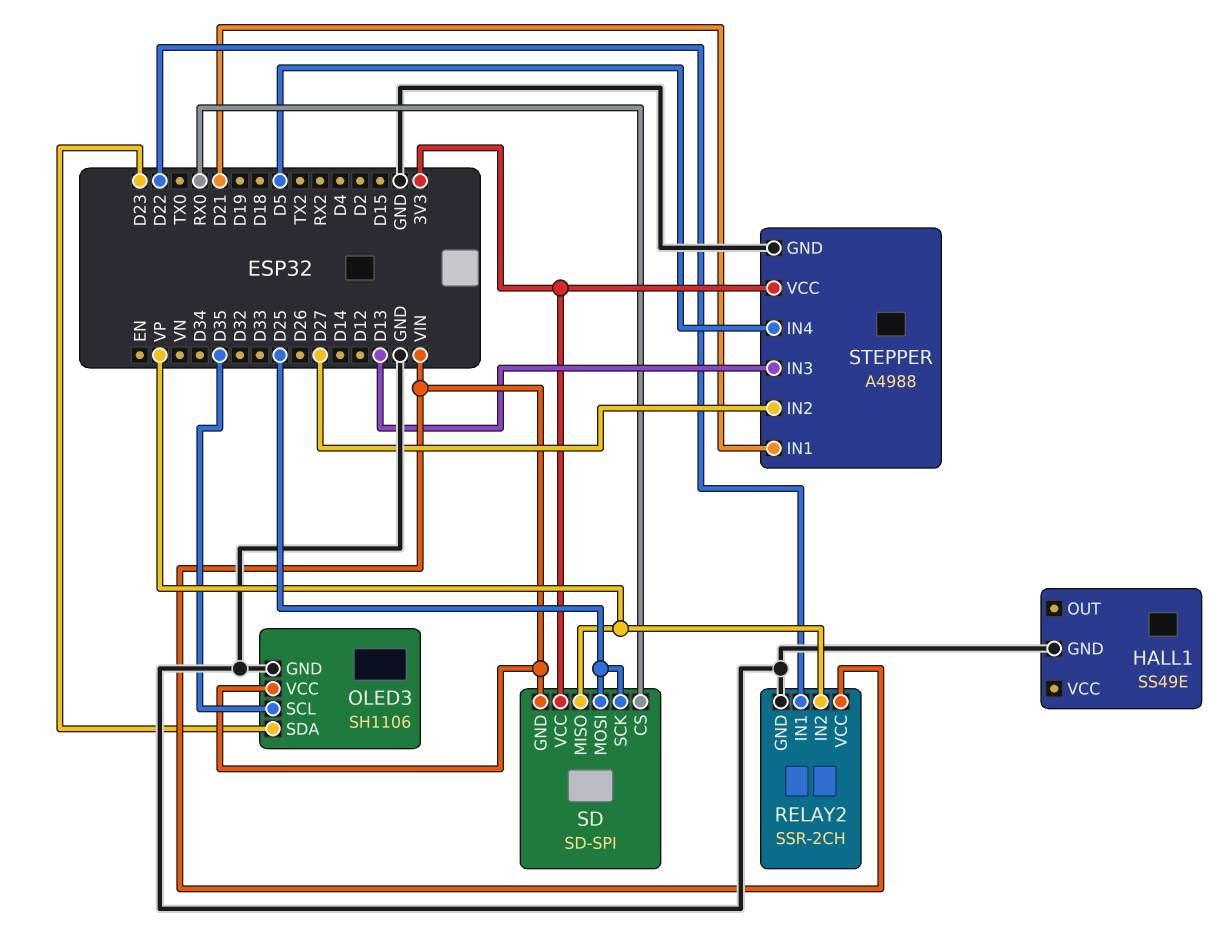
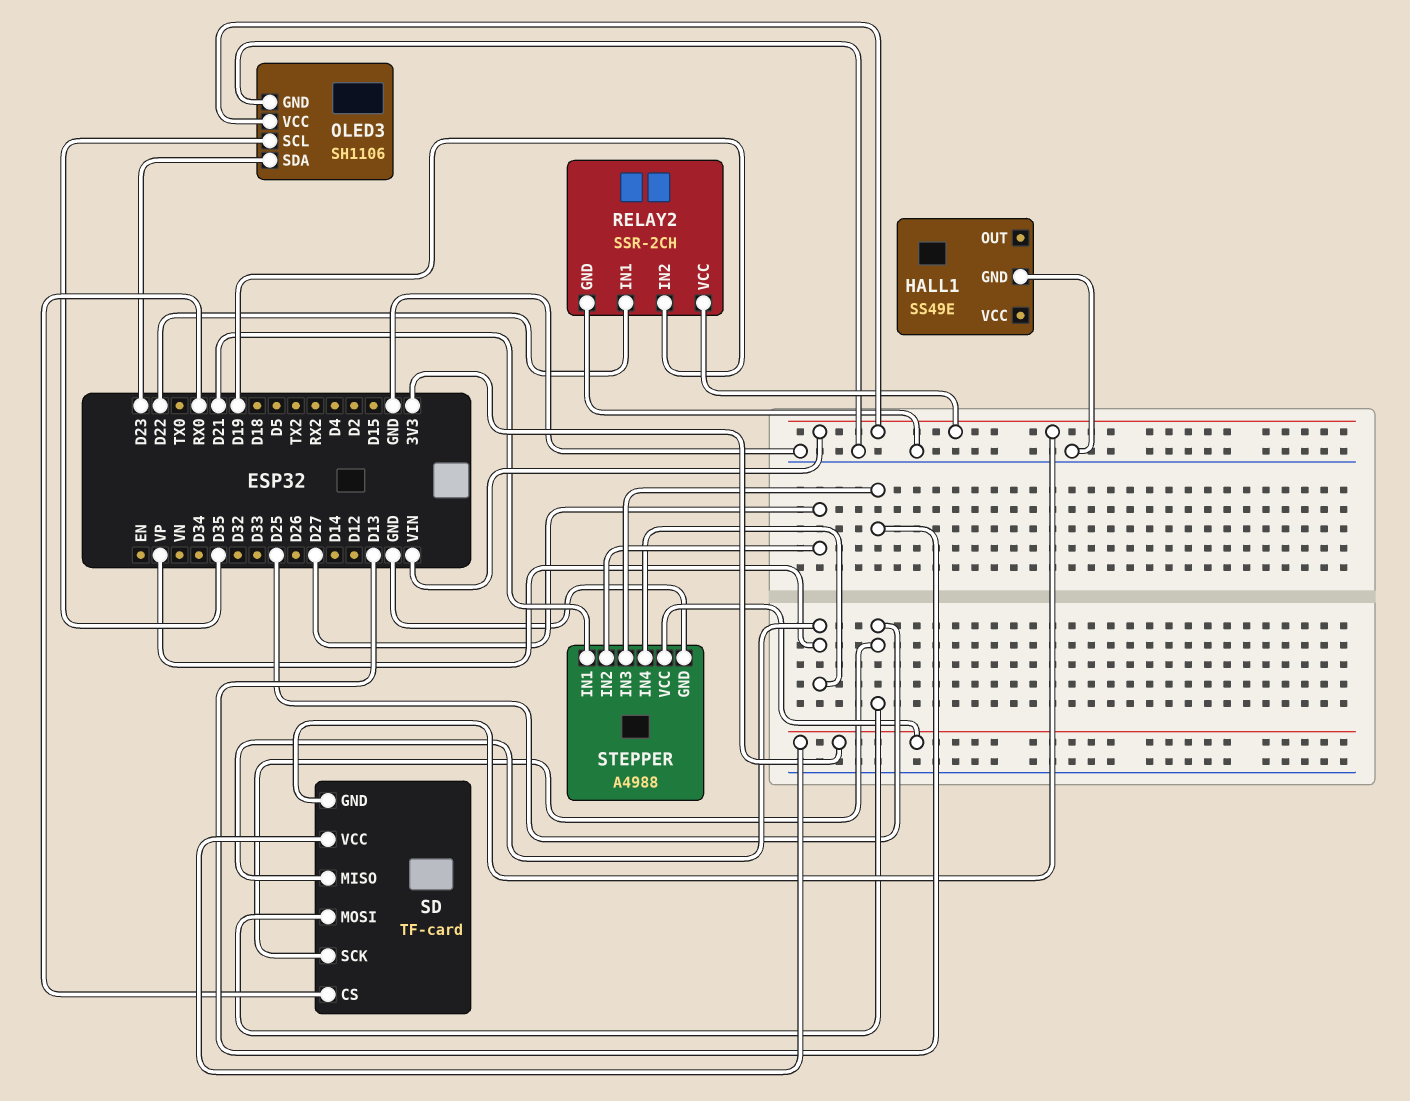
RELAY2 pin IN2: VP -> D19
SD: SD-SPI -> TF-card
STEPPER pin IN4: D5 -> VP

